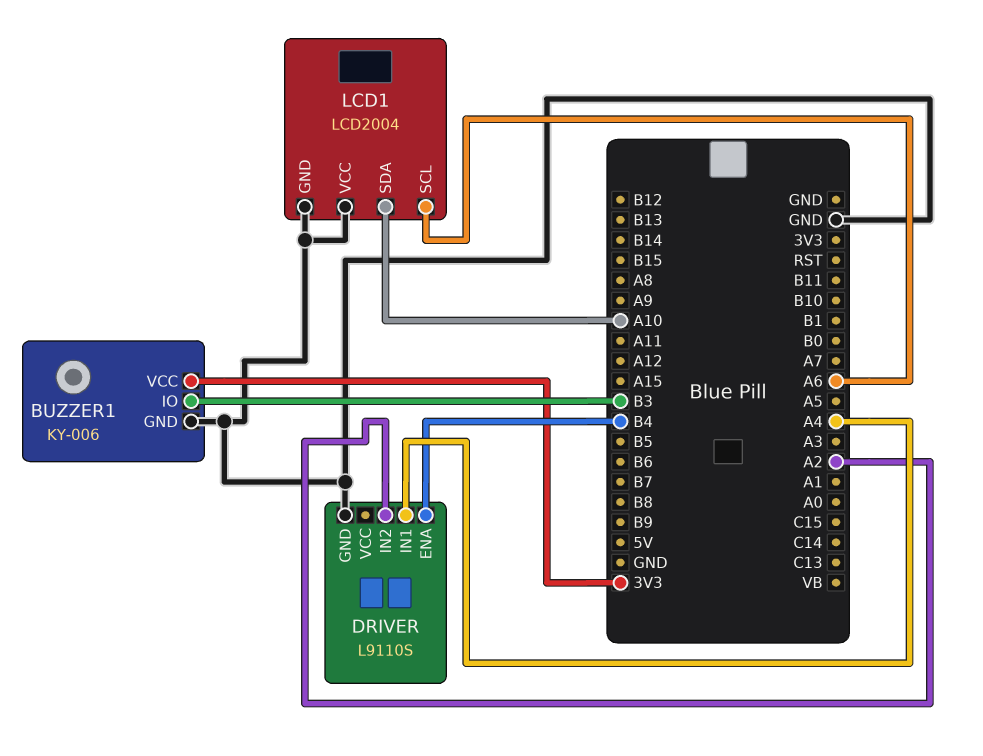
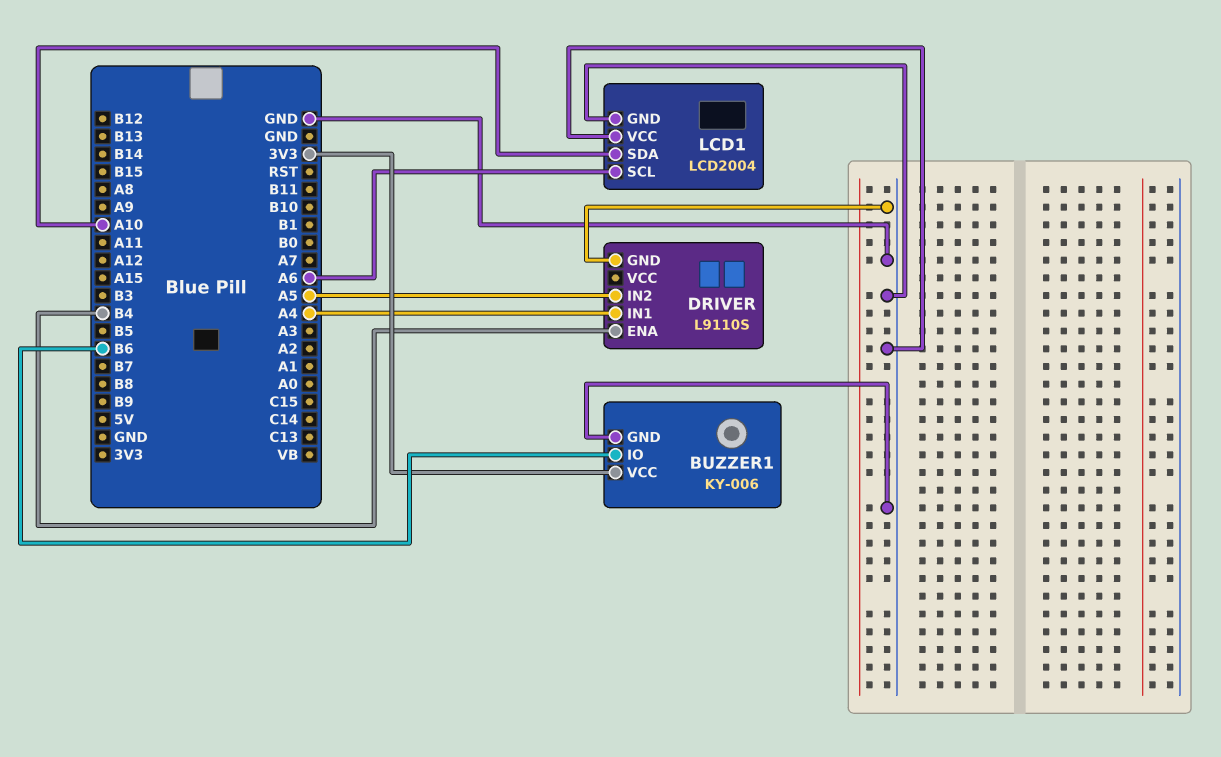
BUZZER1 pin IO: B3 -> B6
DRIVER pin IN2: A2 -> A5

